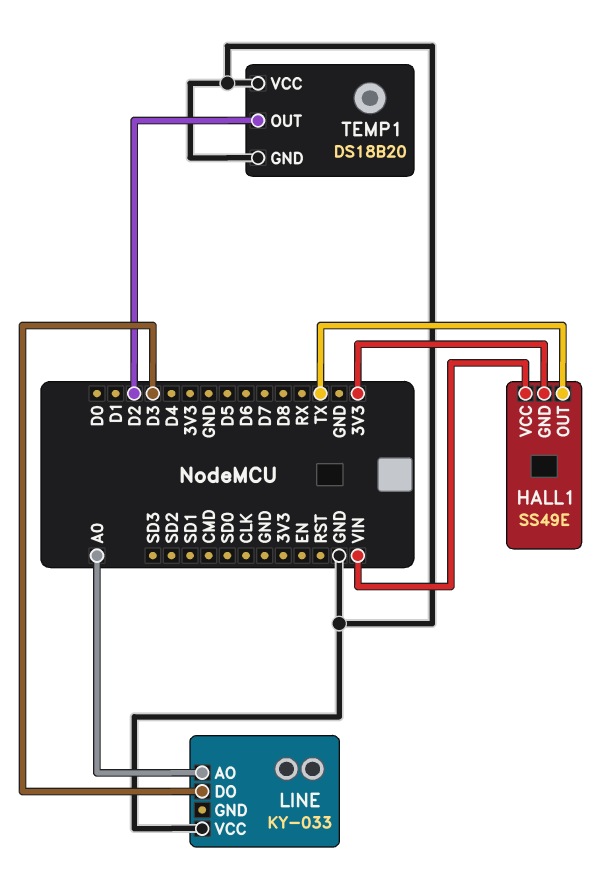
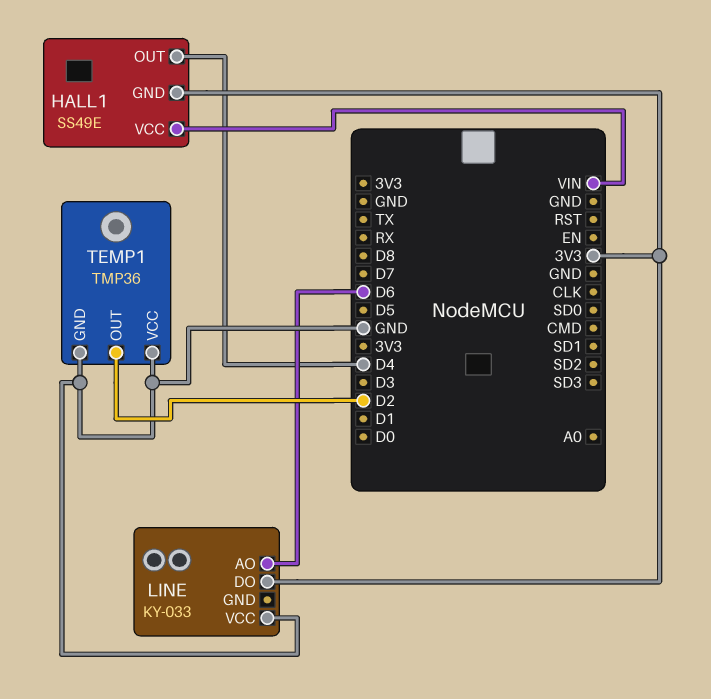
HALL1 pin OUT: TX -> D4
LINE pin AO: A0 -> D6
LINE pin DO: D3 -> 3V3
TEMP1: DS18B20 -> TMP36

